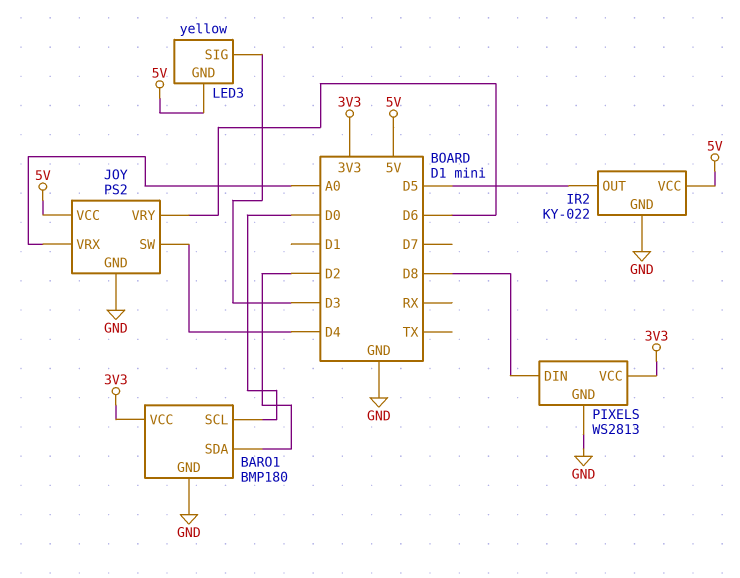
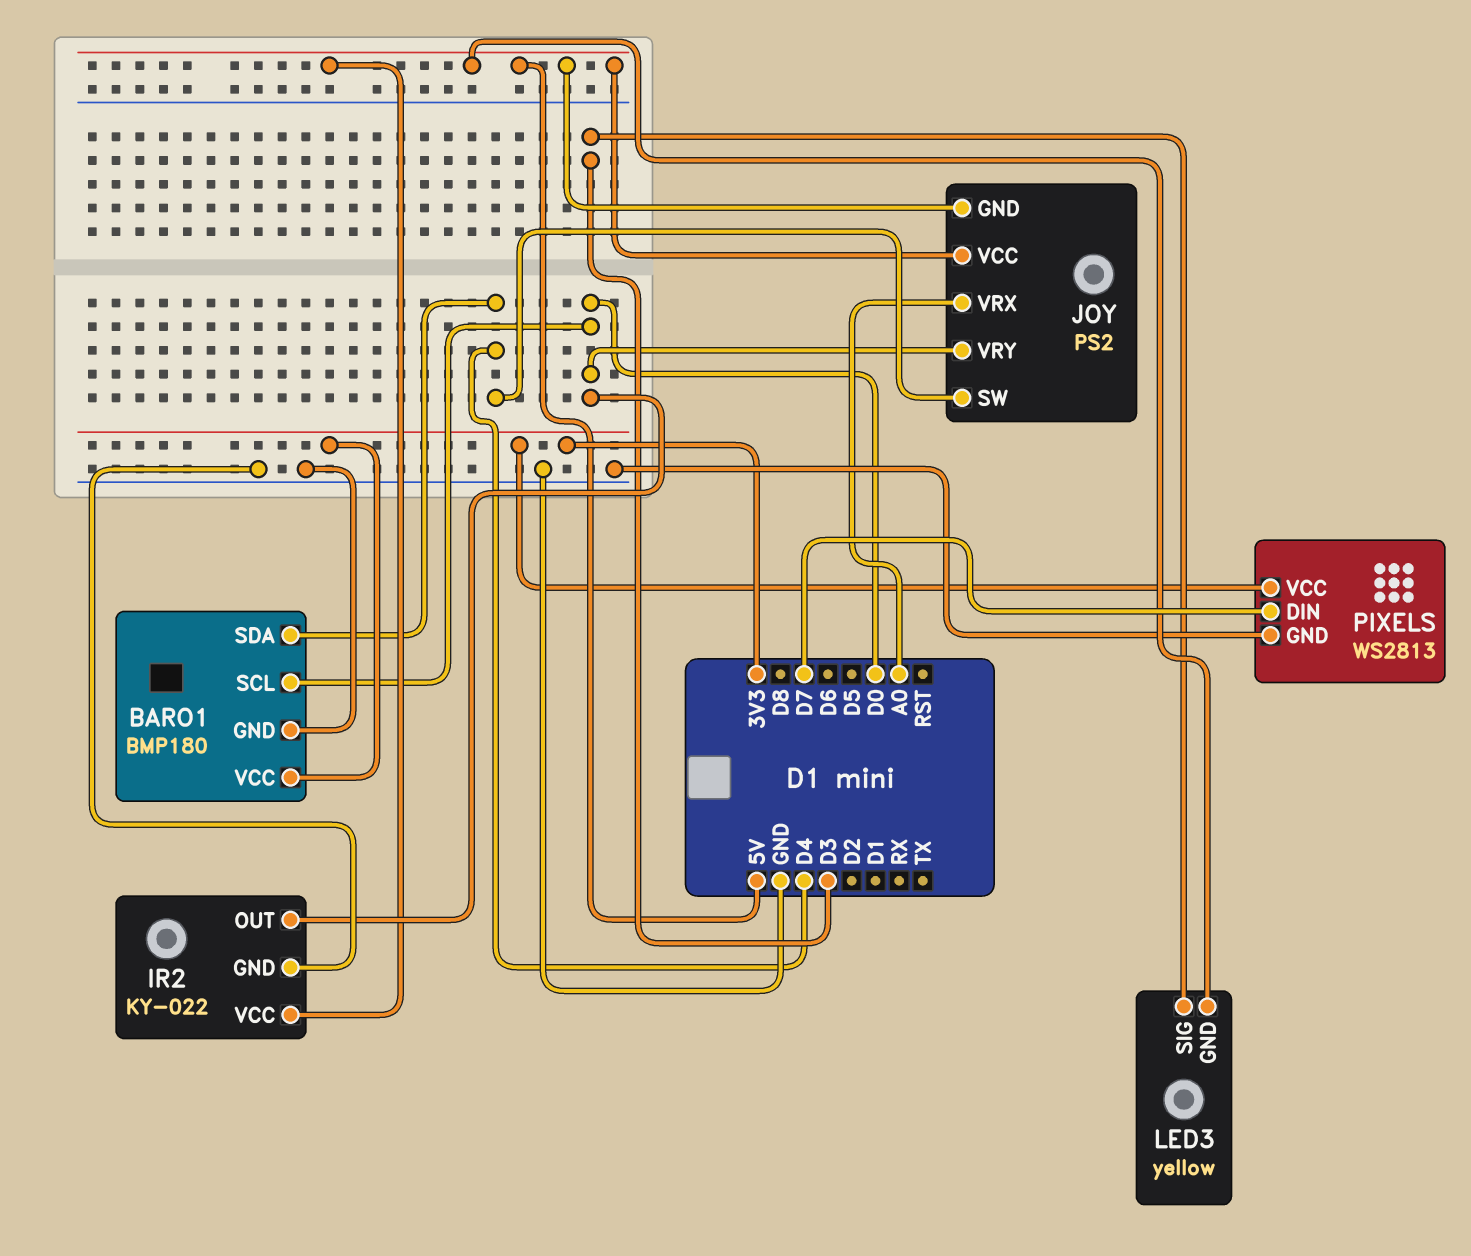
BARO1 pin SDA: D2 -> D4
IR2 pin OUT: D5 -> D0
JOY pin GND: GND -> 5V
JOY pin VRY: D6 -> D0
PIXELS pin DIN: D8 -> D7

